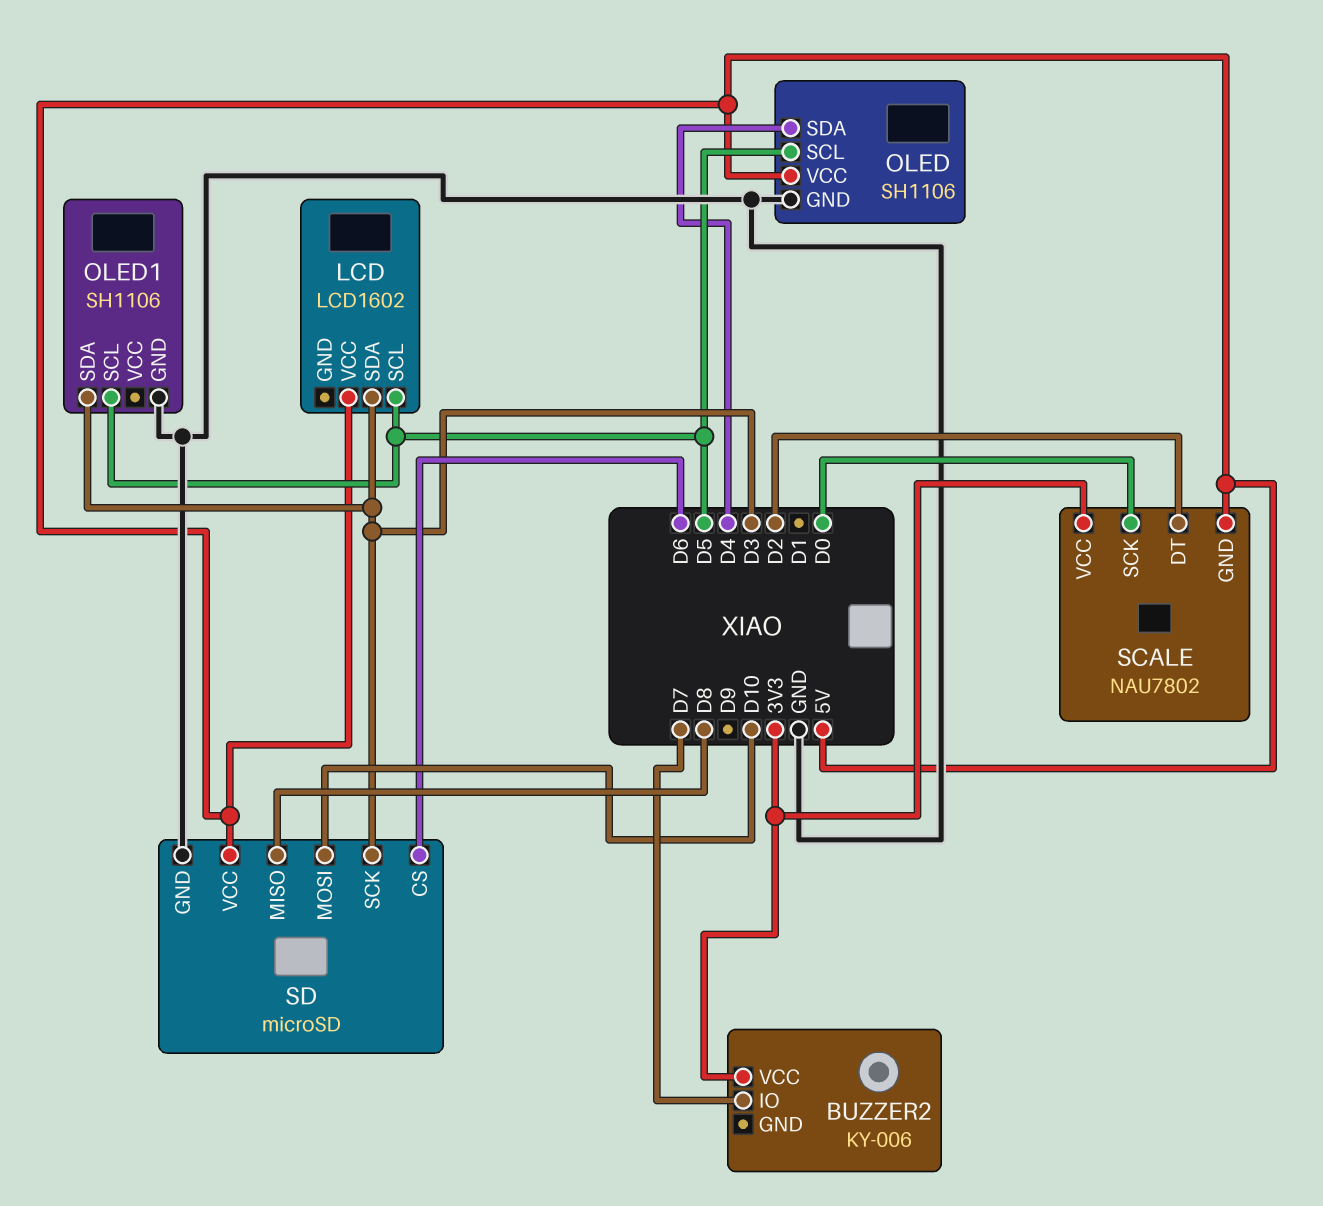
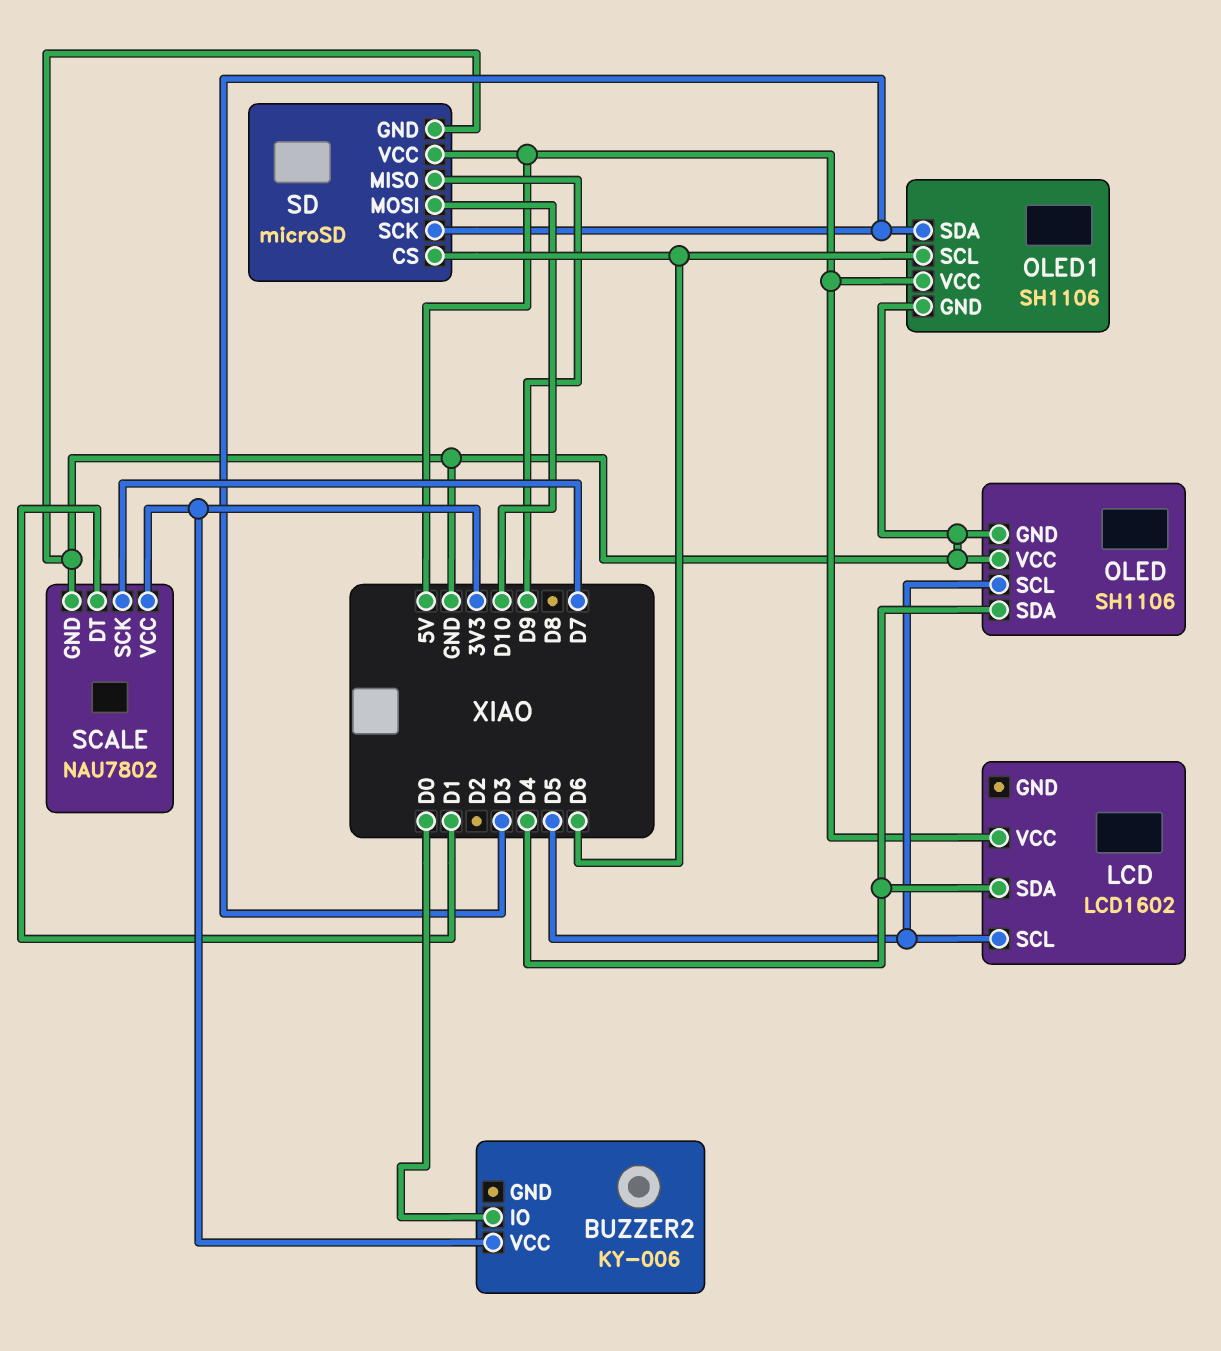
BUZZER2 pin IO: D7 -> D0
LCD pin SDA: D3 -> D4
OLED pin VCC: 5V -> GND
OLED1 pin SCL: D5 -> D6
OLED1 pin VCC: none -> 5V
SCALE pin DT: D2 -> D1
SCALE pin GND: 5V -> GND
SCALE pin SCK: D0 -> D7
SD pin MISO: D8 -> D9

